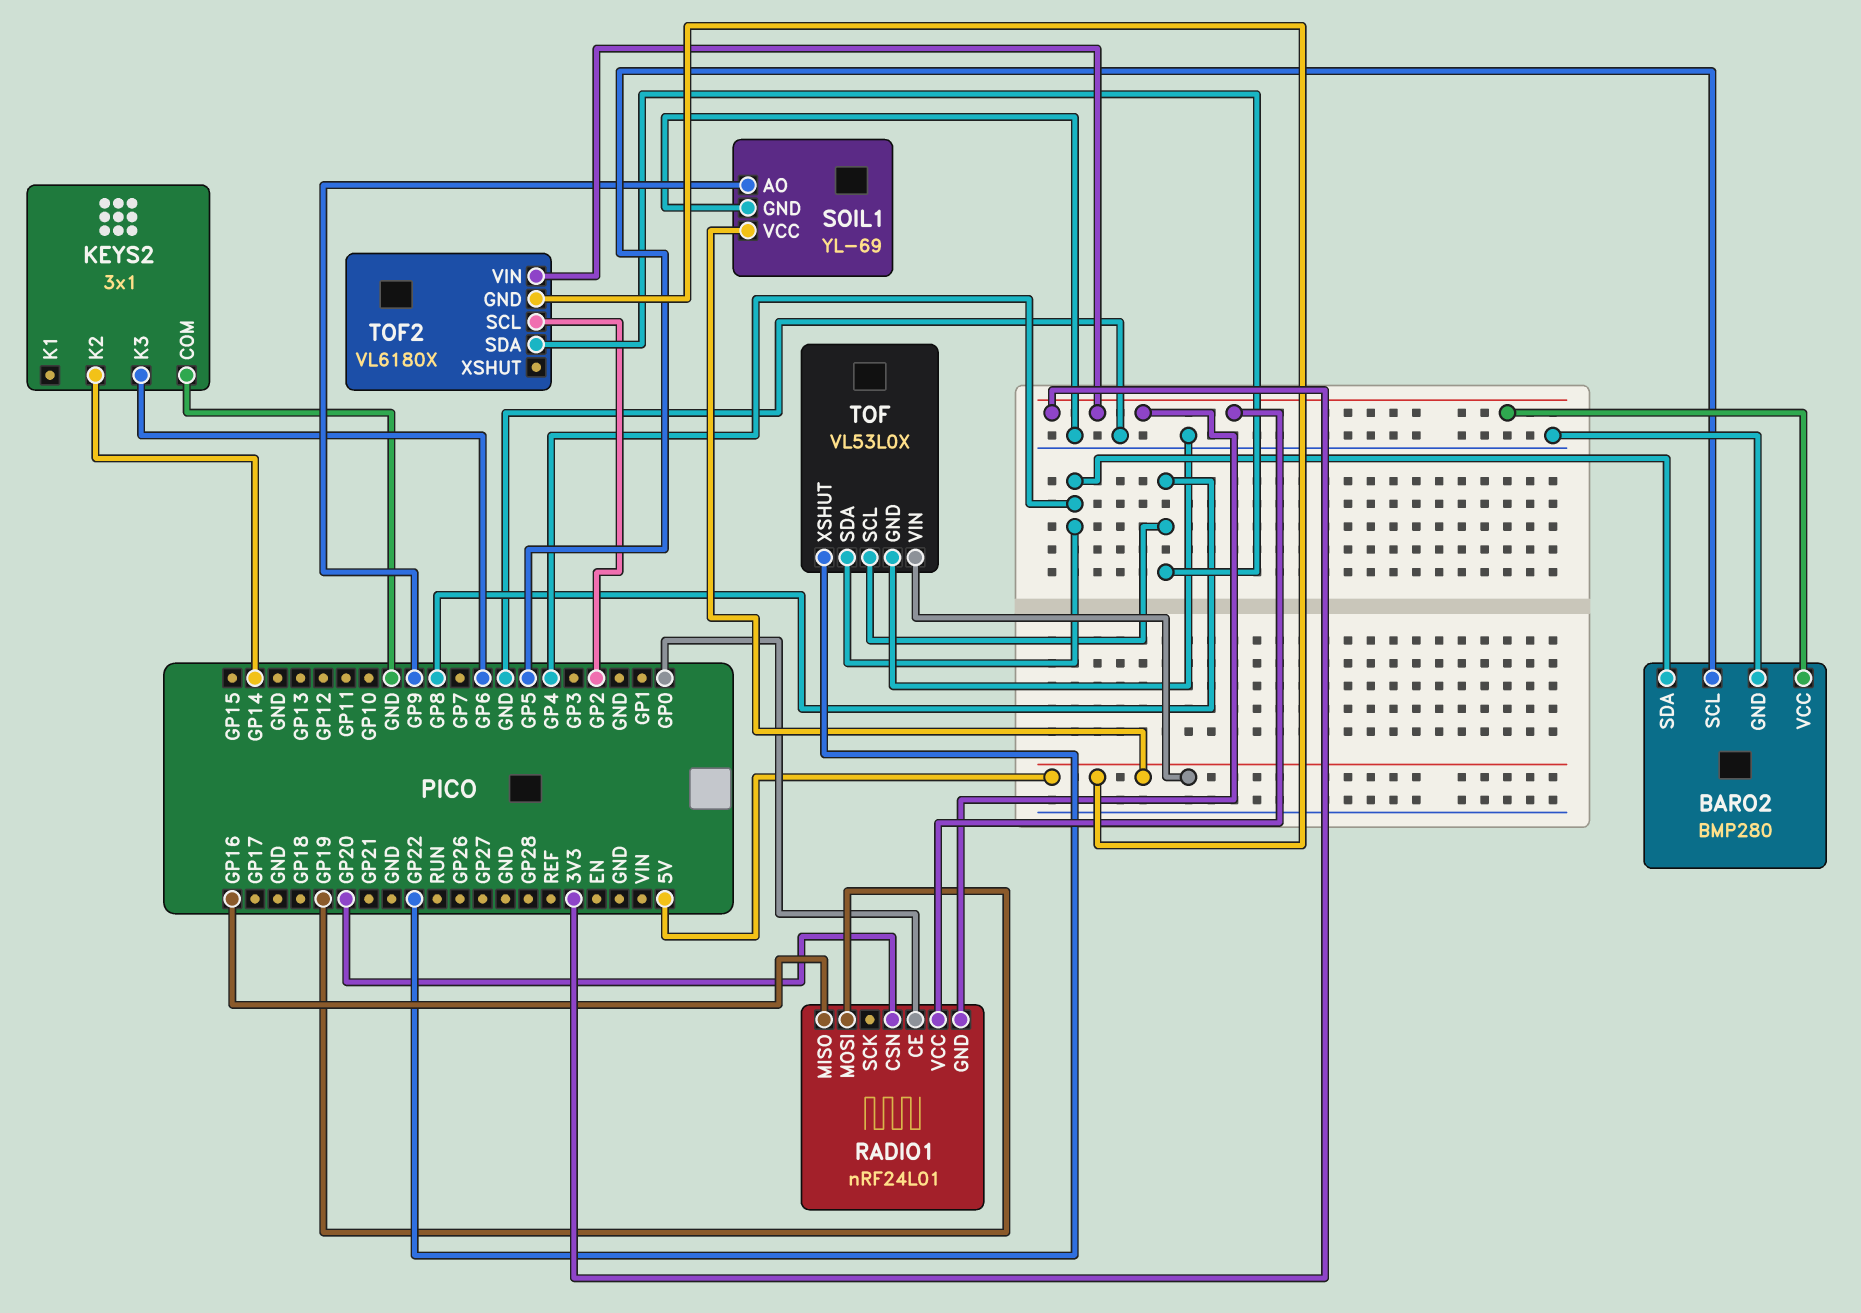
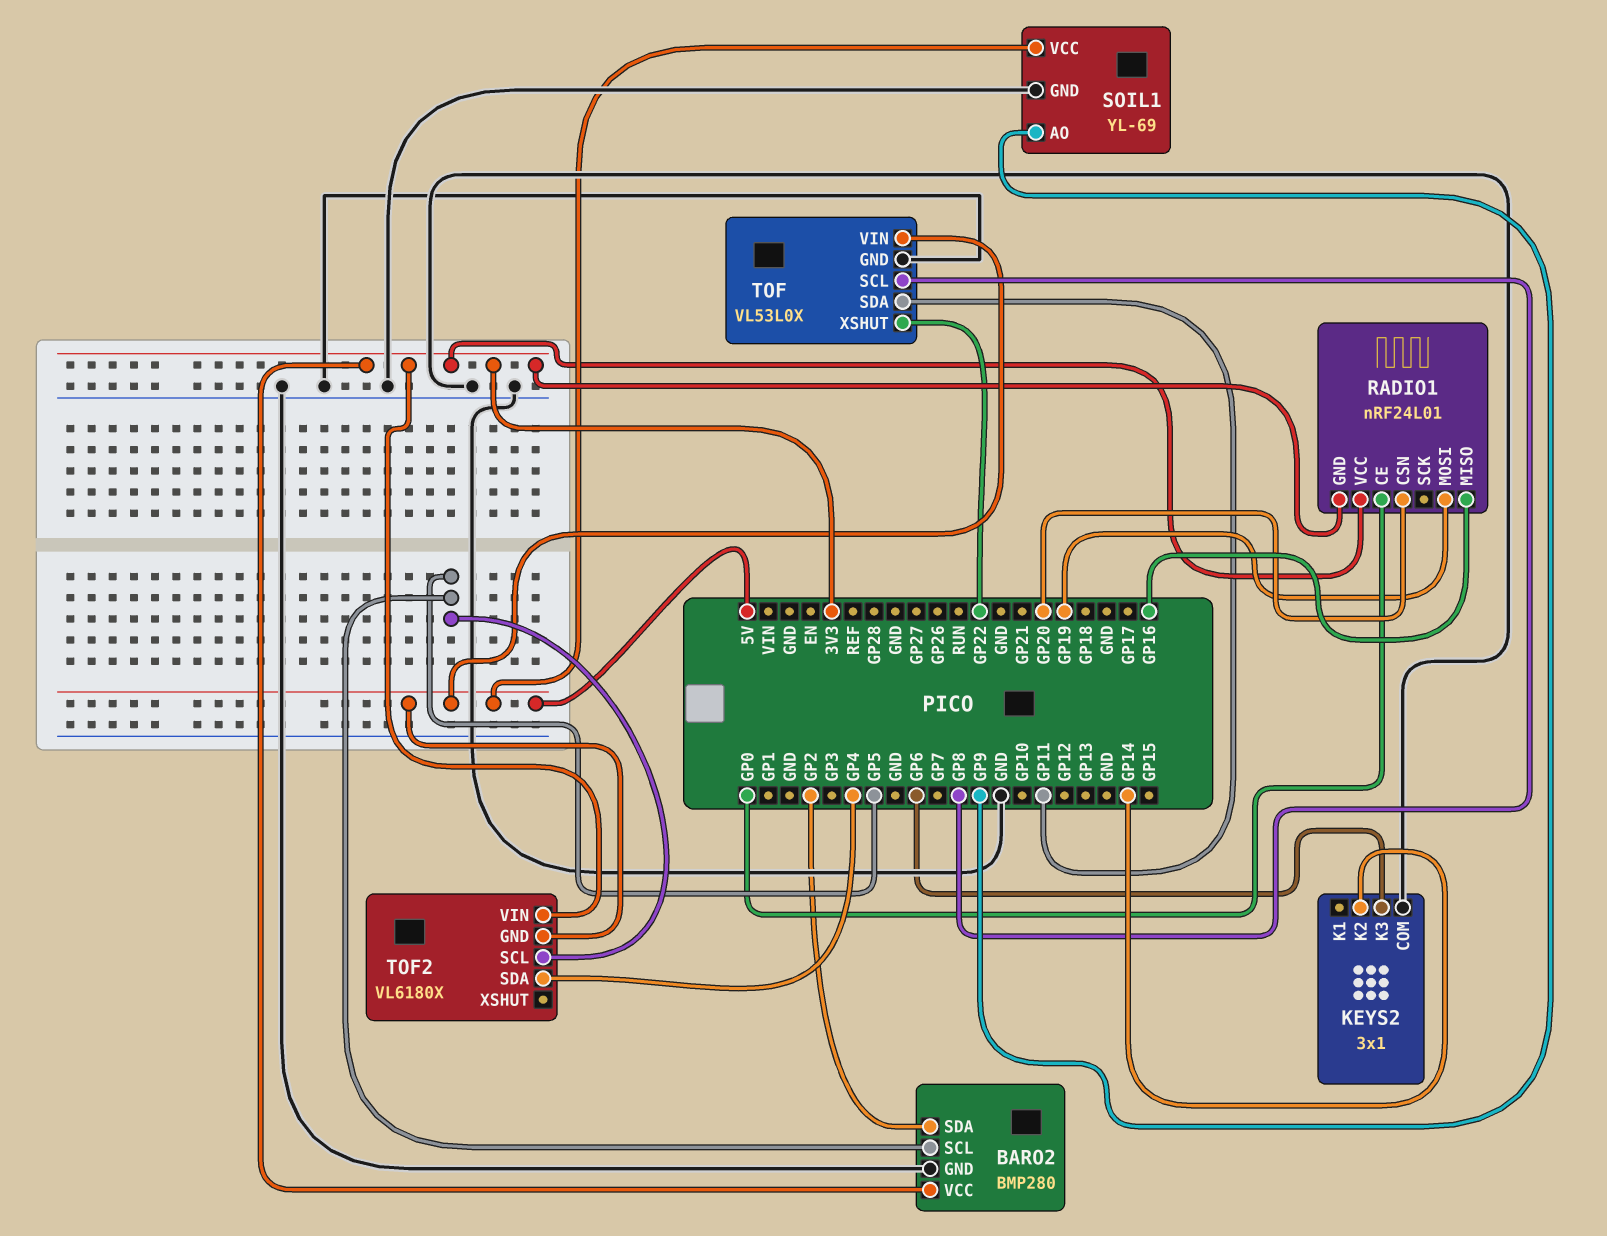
BARO2 pin SDA: GP4 -> GP2
TOF pin SDA: GP4 -> GP11
TOF2 pin SCL: GP2 -> GP5
TOF2 pin SDA: GP8 -> GP4

